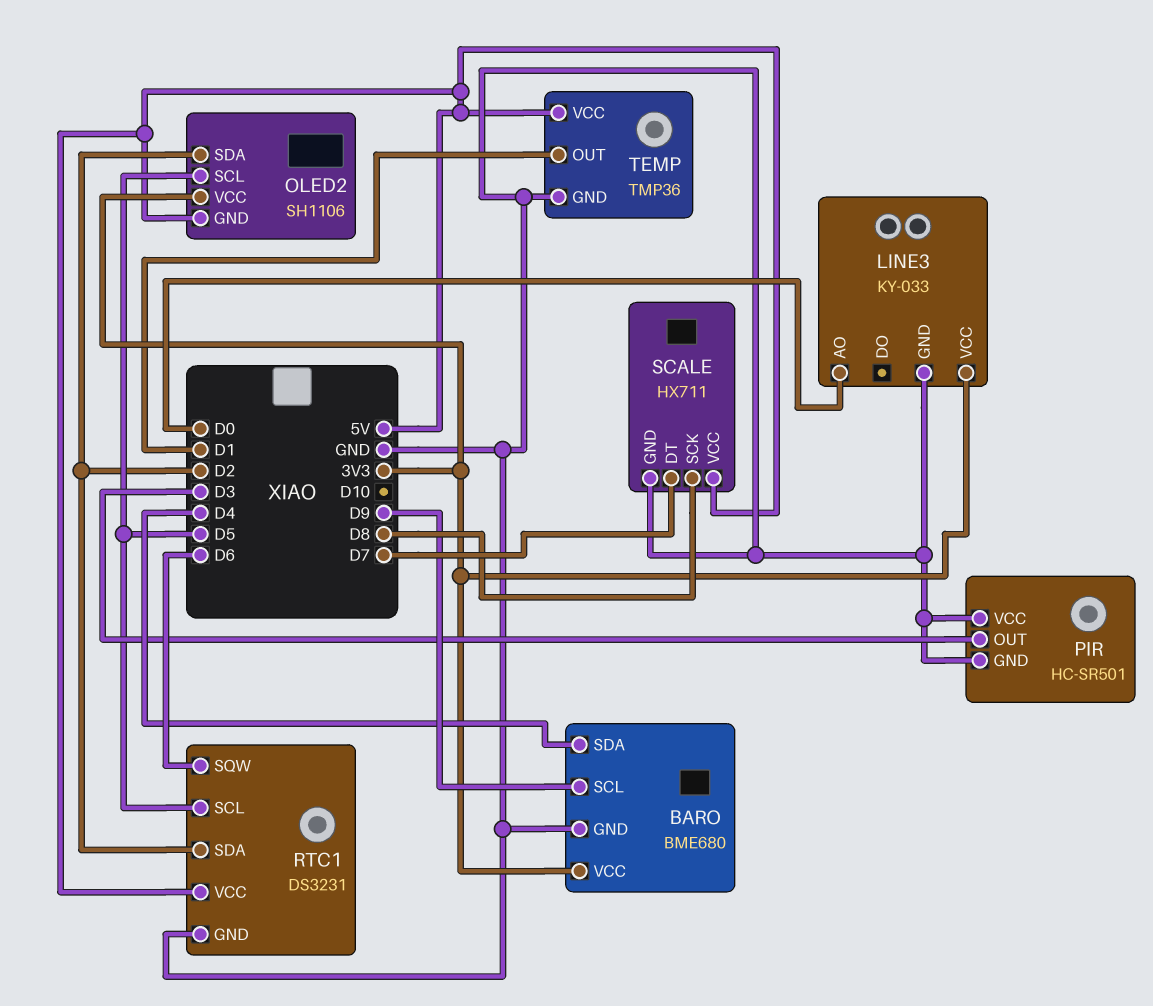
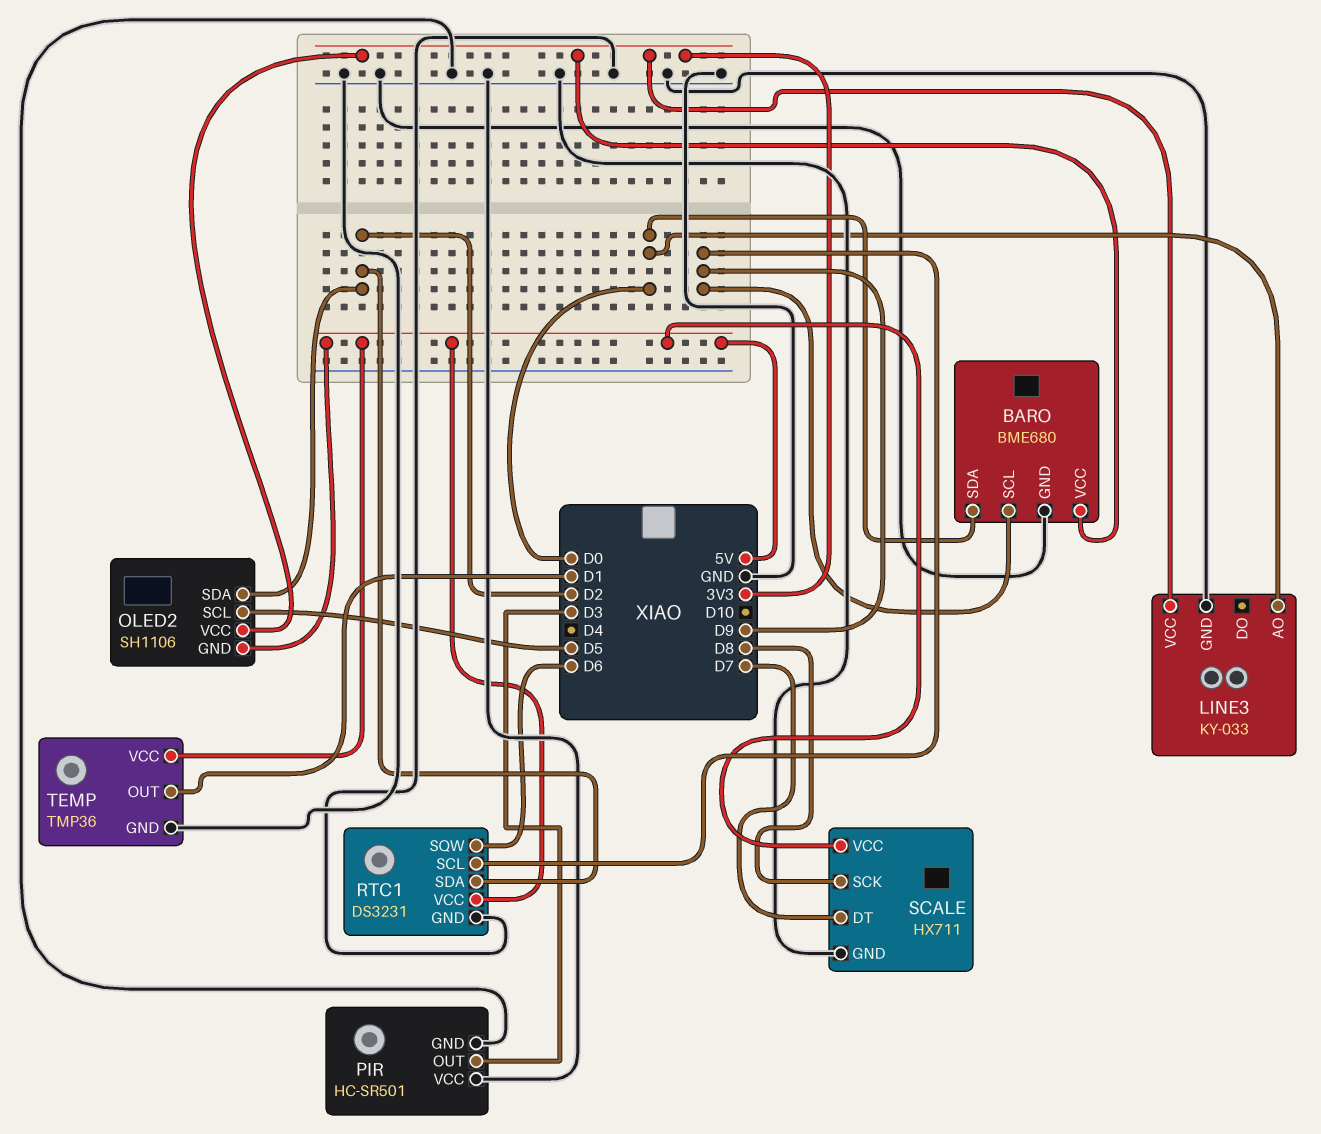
BARO pin SDA: D4 -> D0
RTC1 pin SCL: D5 -> D9

